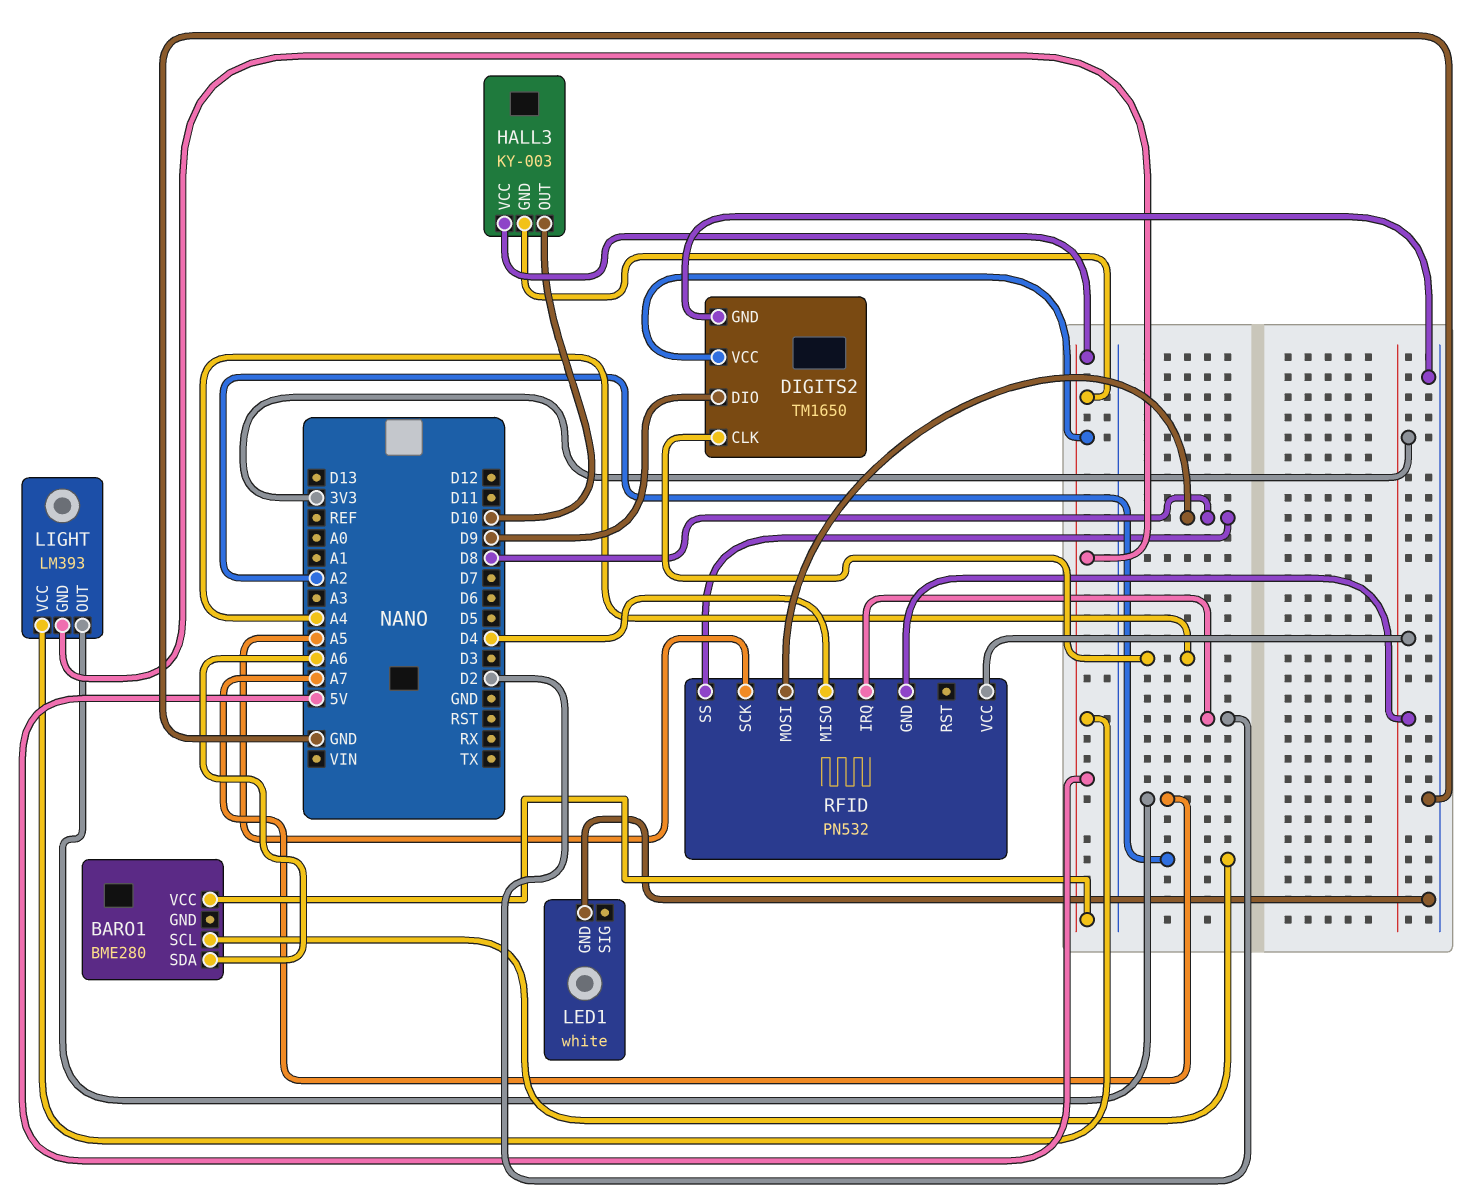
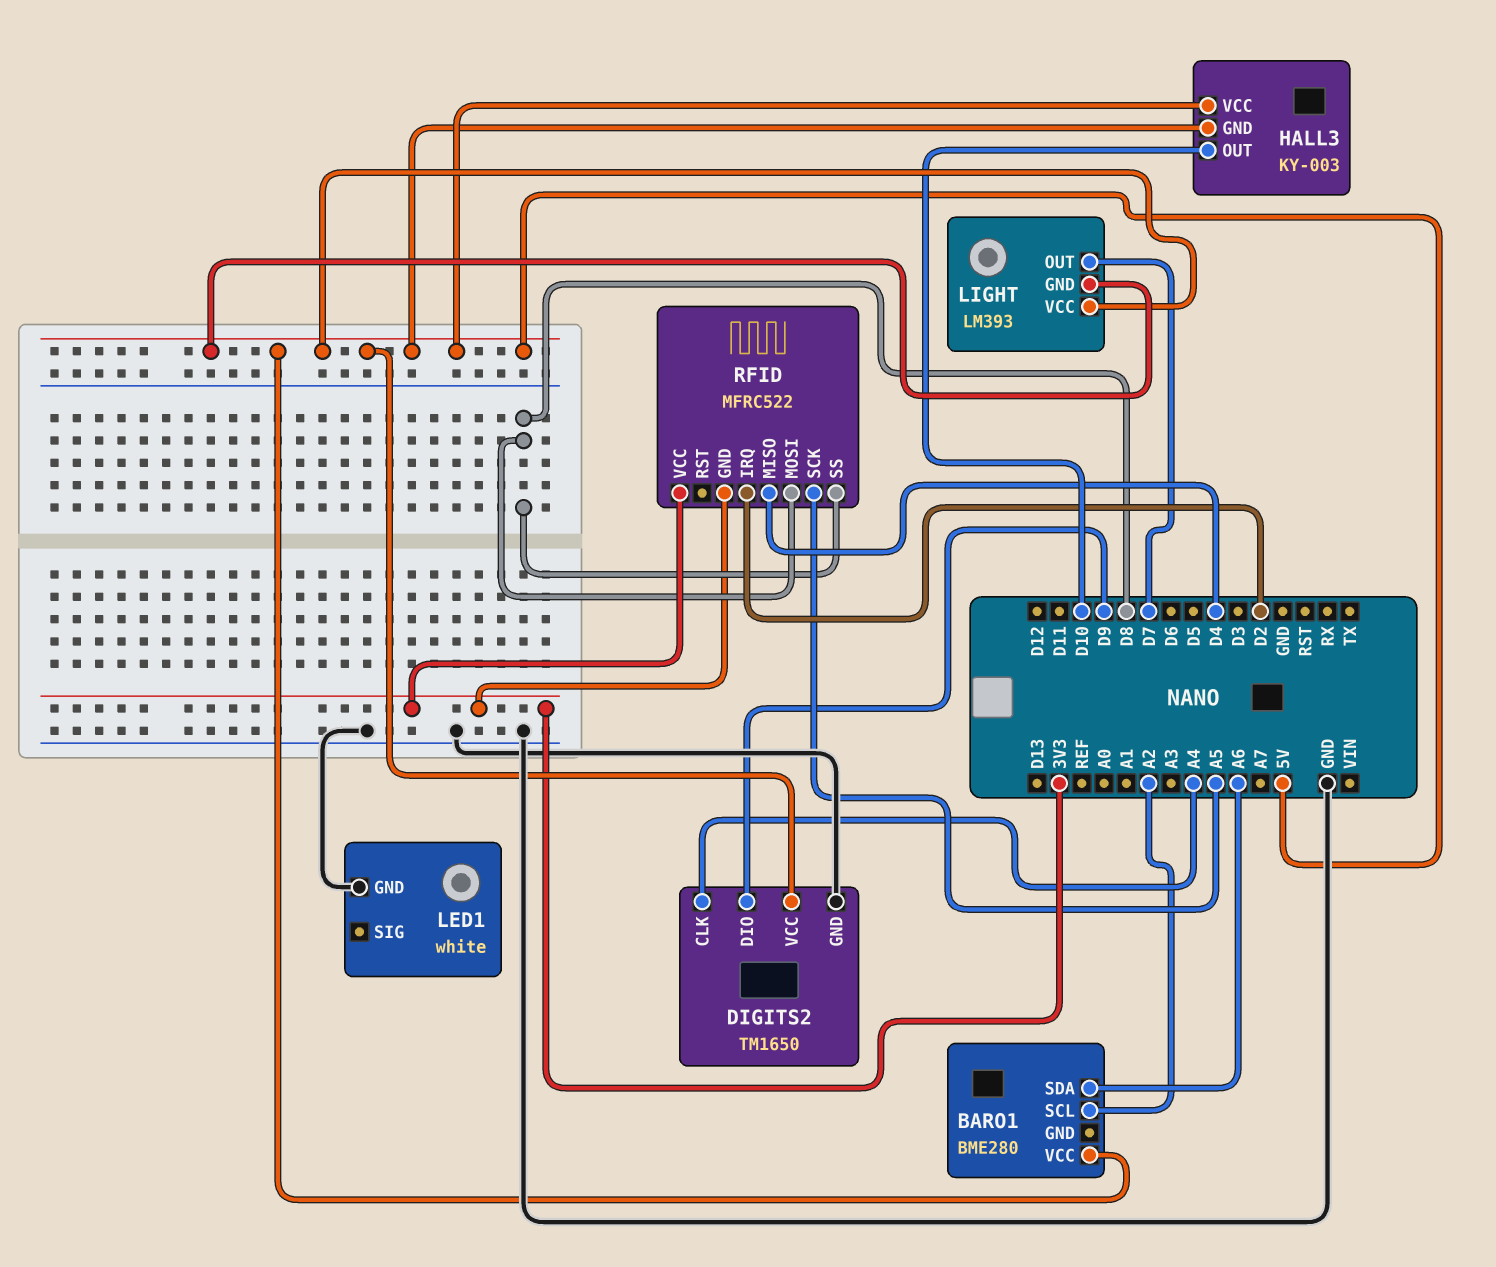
LIGHT pin OUT: A7 -> D7
RFID: PN532 -> MFRC522

